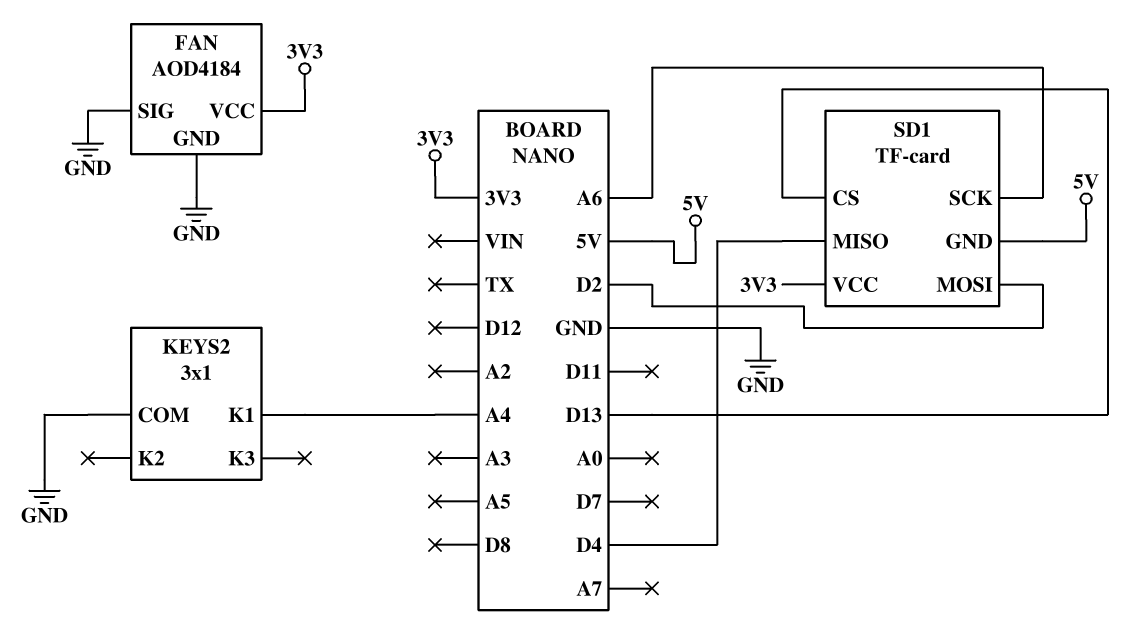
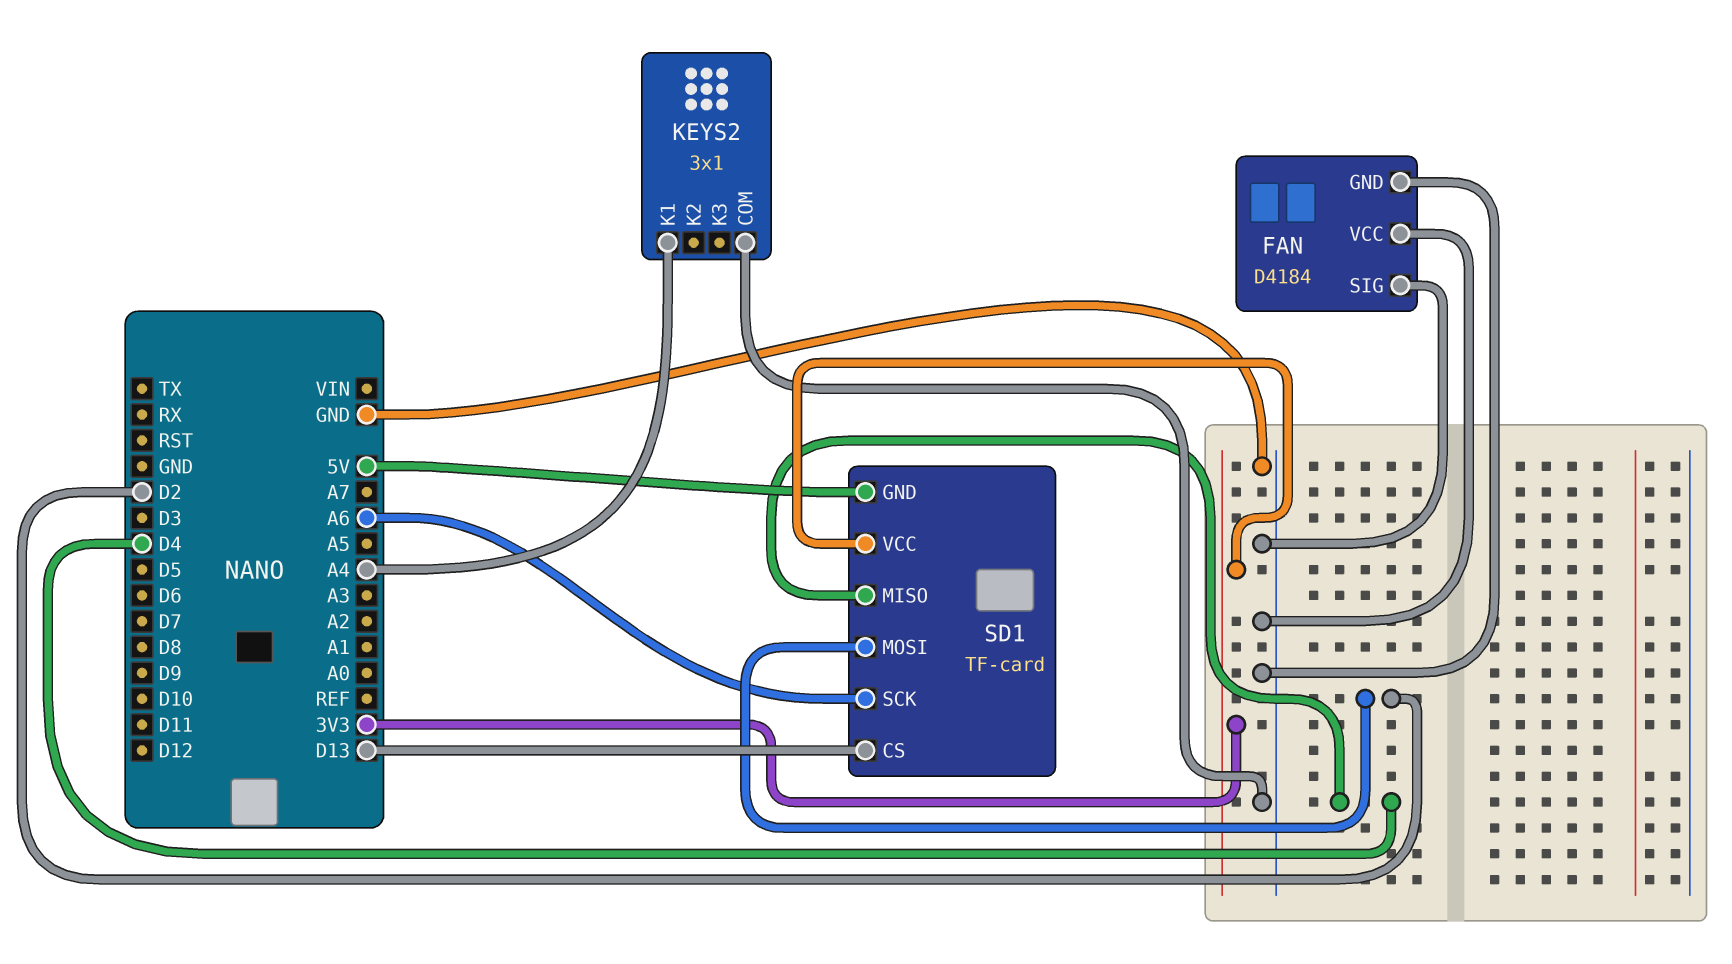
FAN: AOD4184 -> D4184
FAN pin VCC: 3V3 -> GND

